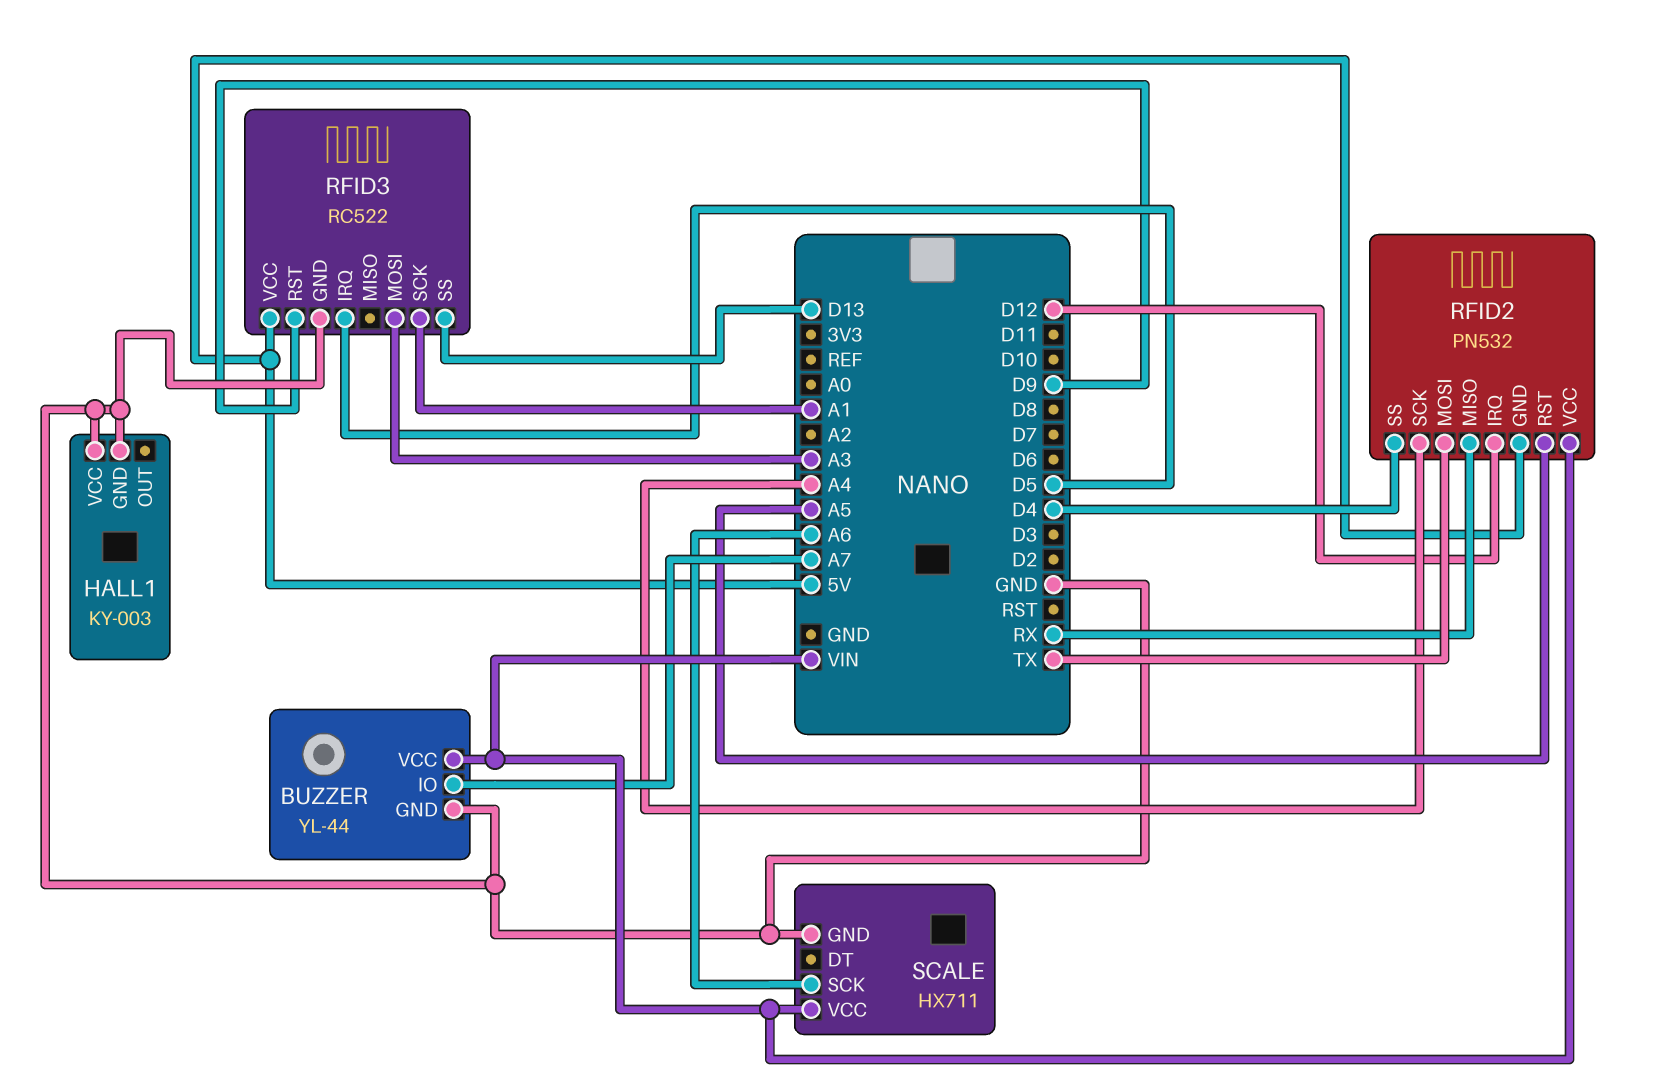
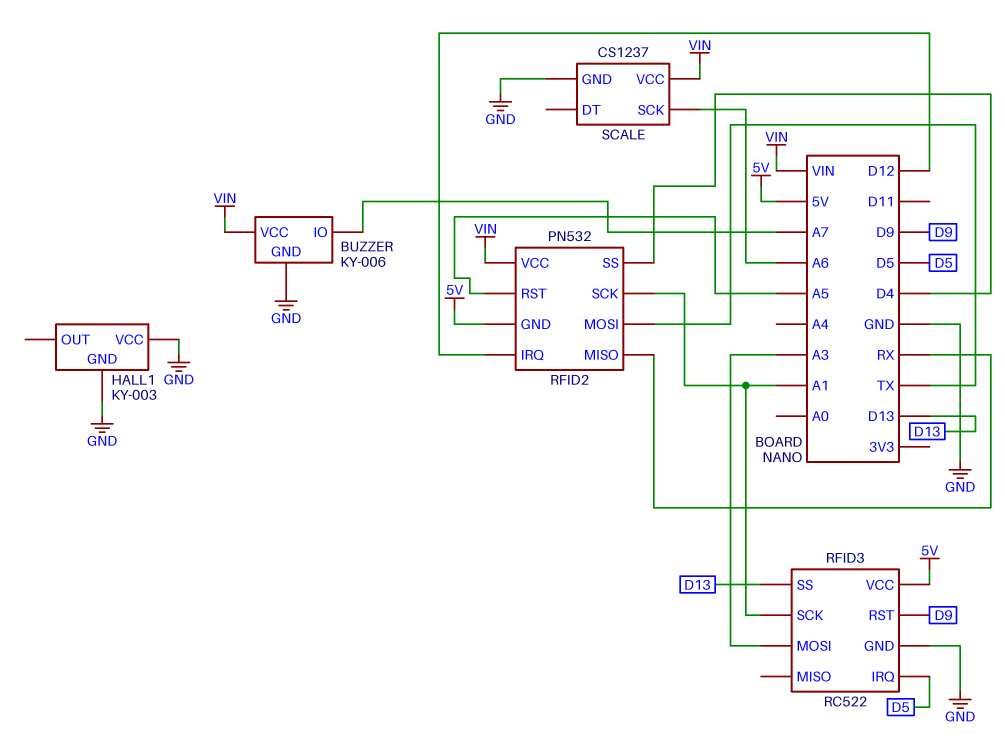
BUZZER: YL-44 -> KY-006
RFID2 pin SCK: A4 -> A1
SCALE: HX711 -> CS1237

